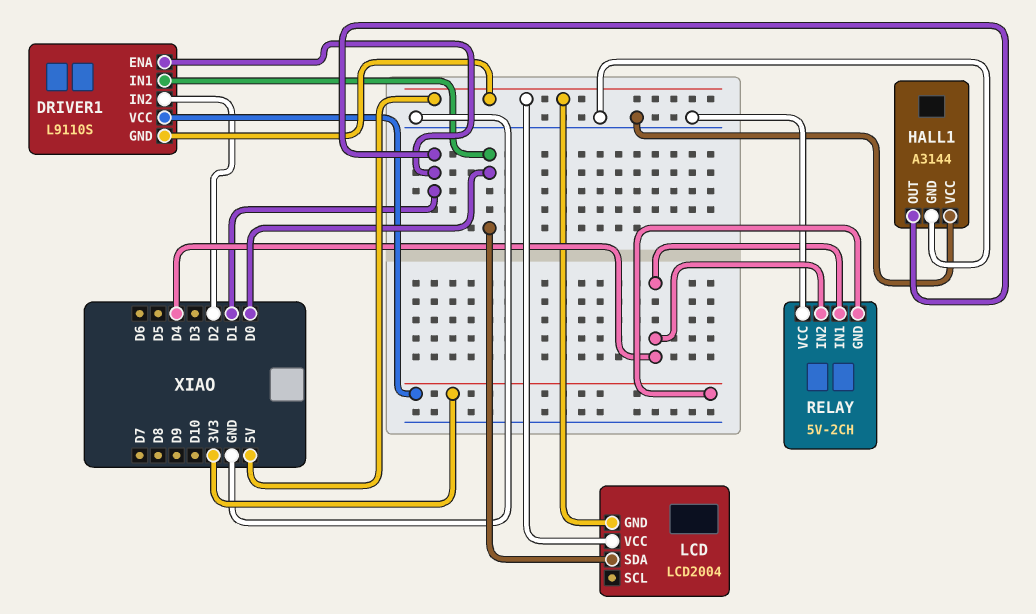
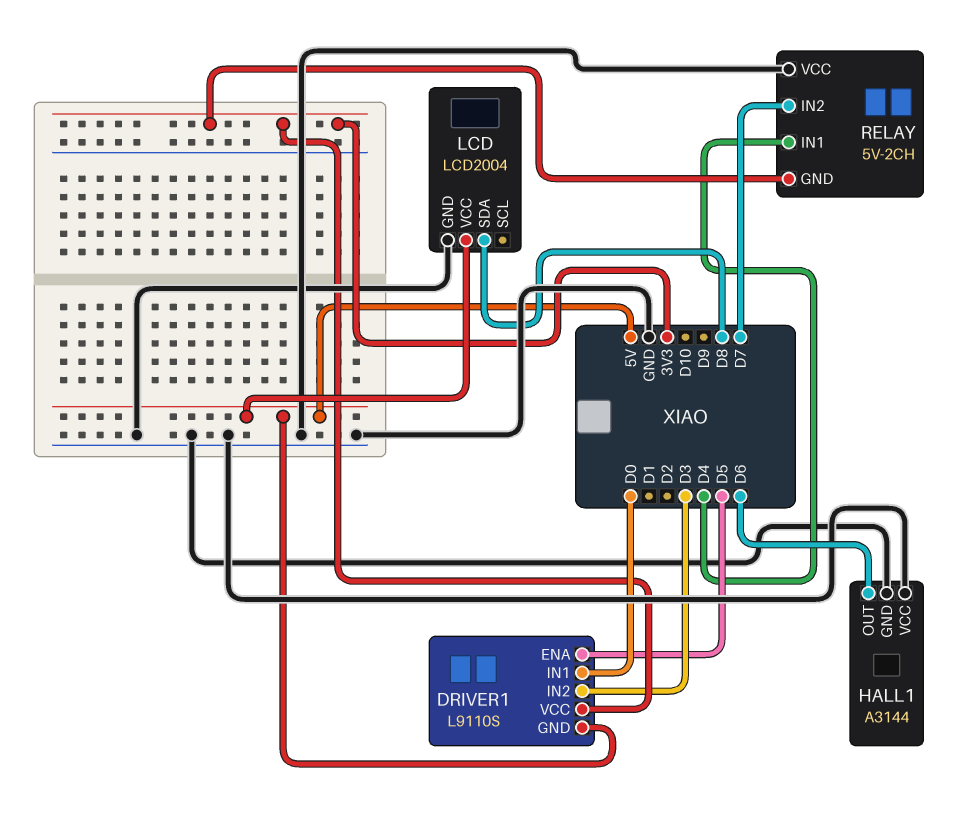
DRIVER1 pin ENA: D1 -> D5
DRIVER1 pin IN2: D2 -> D3
HALL1 pin OUT: D1 -> D6
LCD pin GND: 5V -> GND
LCD pin SDA: D0 -> D8
RELAY pin IN2: D4 -> D7

